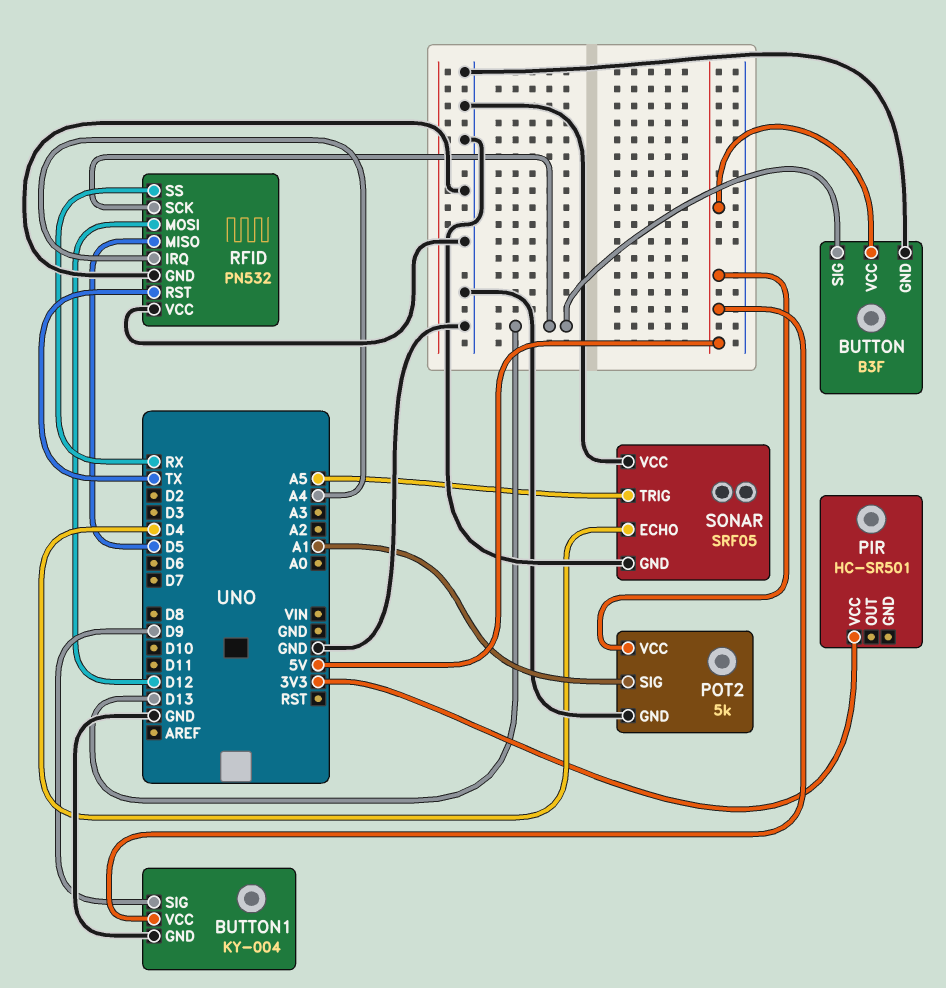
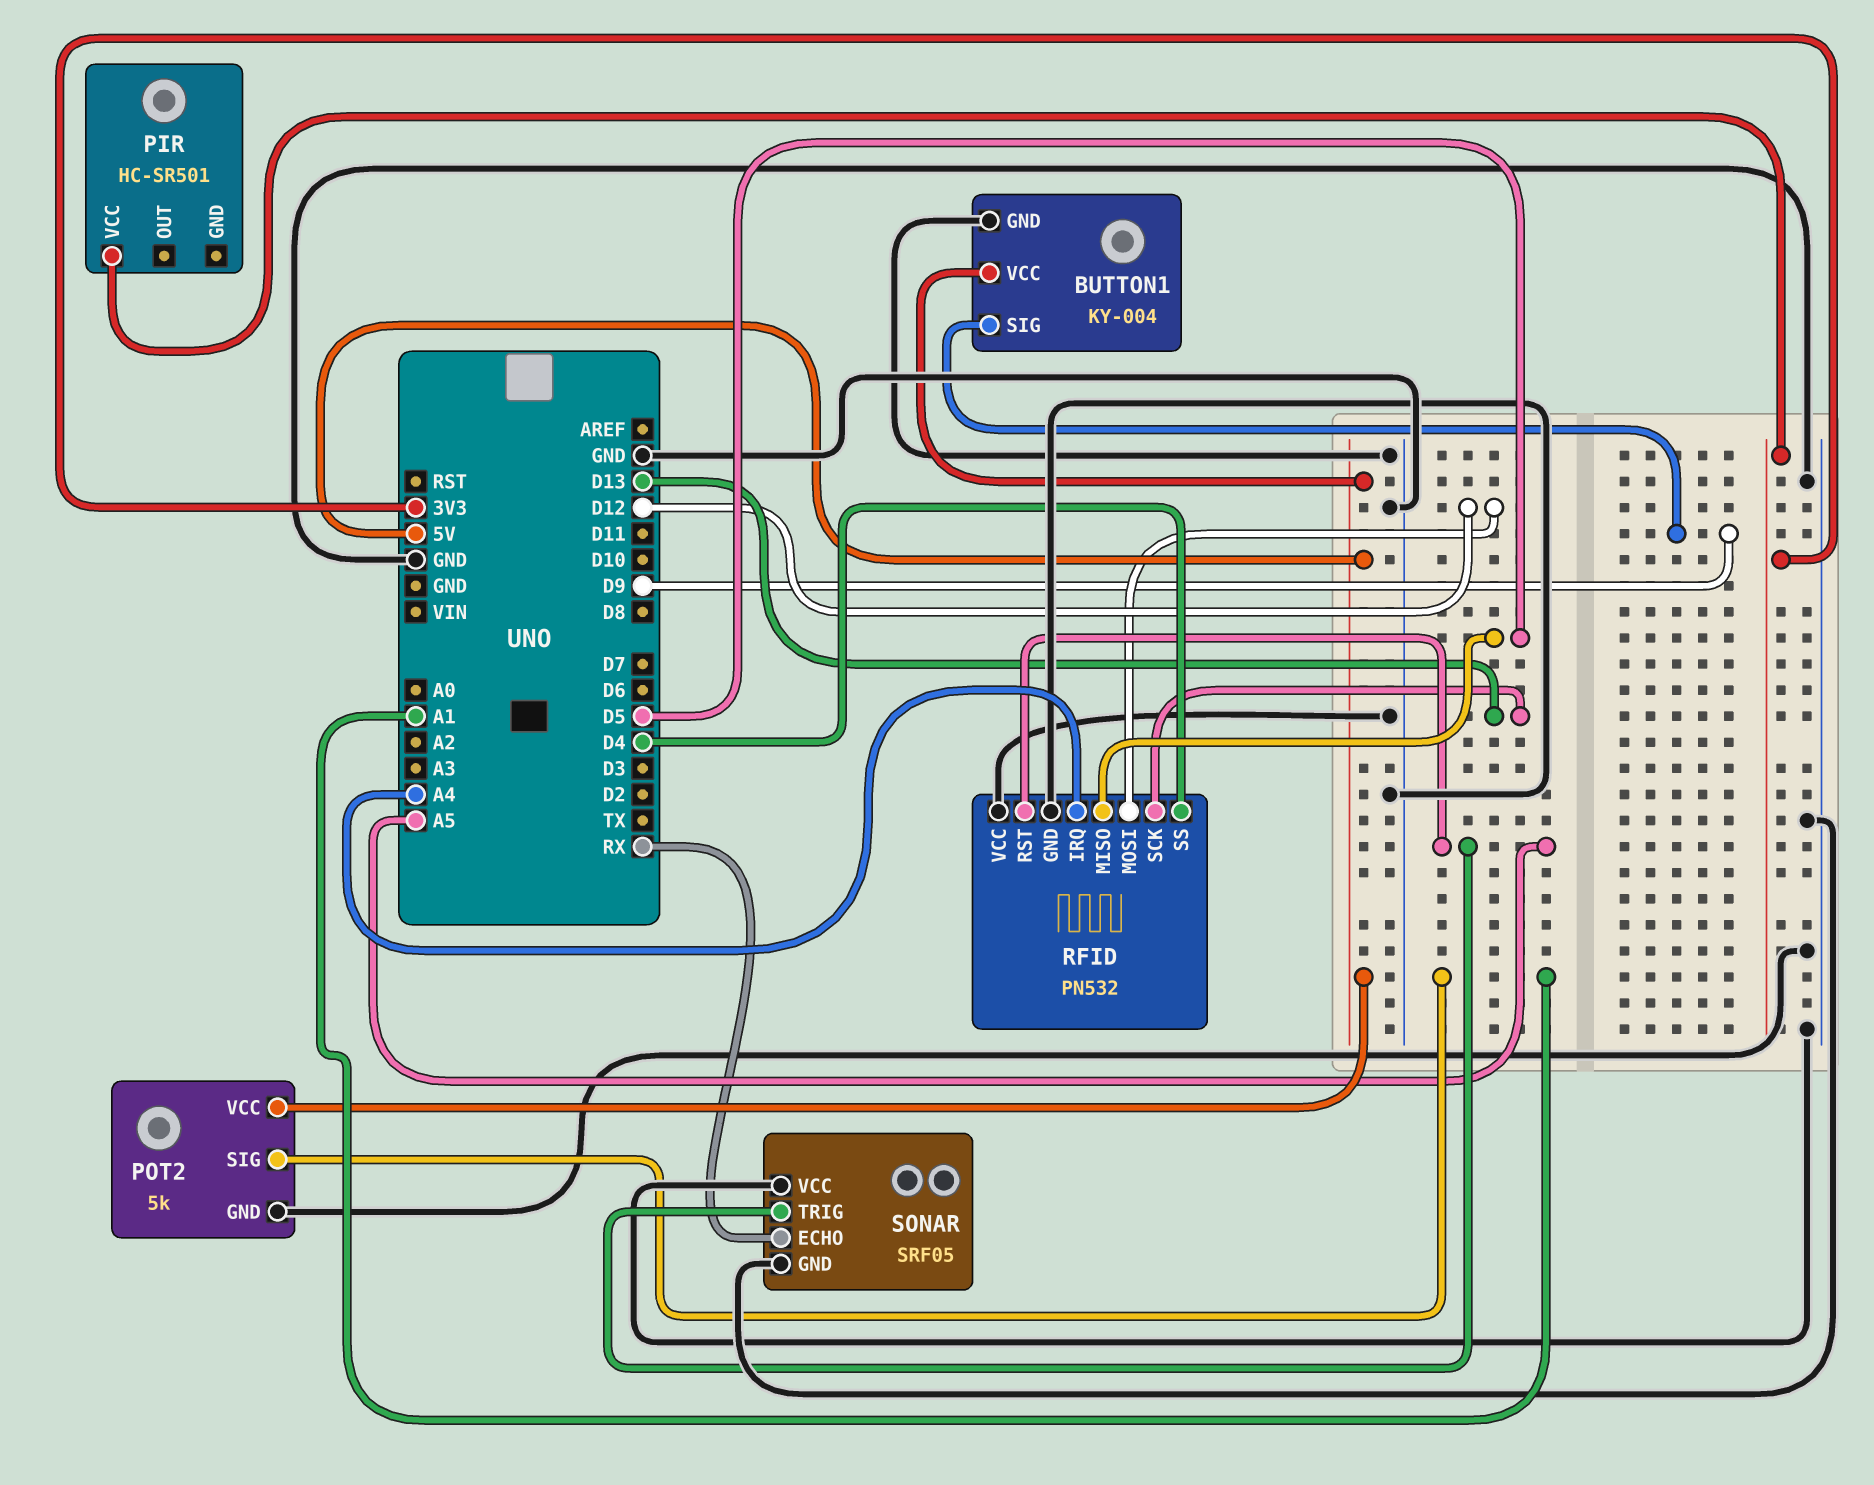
BUTTON: B3F -> none
BUTTON pin GND: GND -> none
BUTTON pin SIG: D13 -> none
BUTTON pin VCC: 5V -> none
RFID pin RST: TX -> A5
RFID pin SS: RX -> D4
SONAR pin ECHO: D4 -> RX

